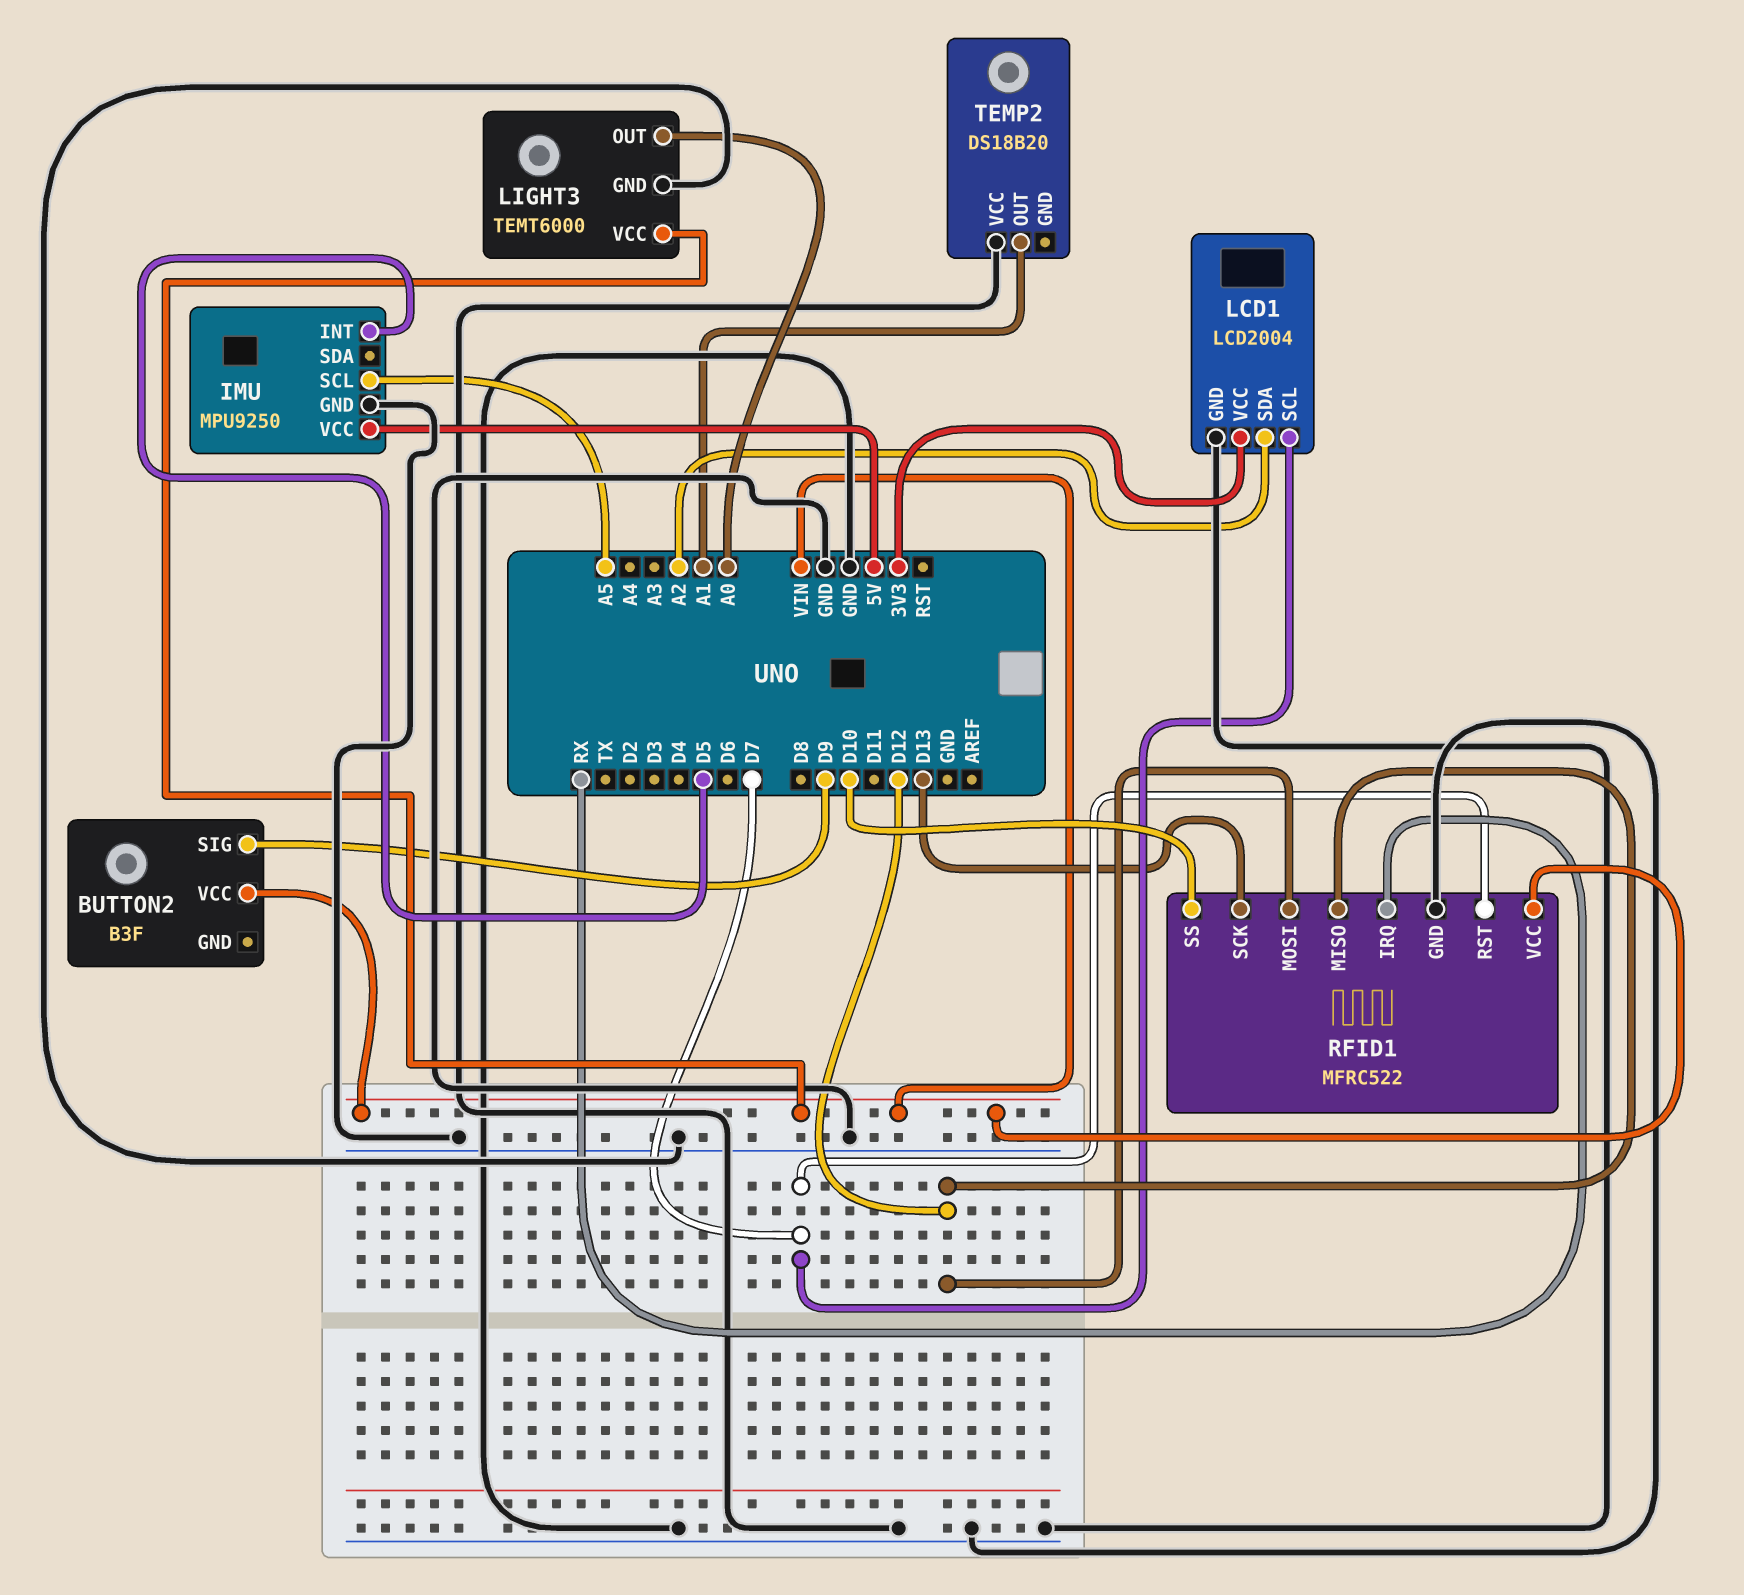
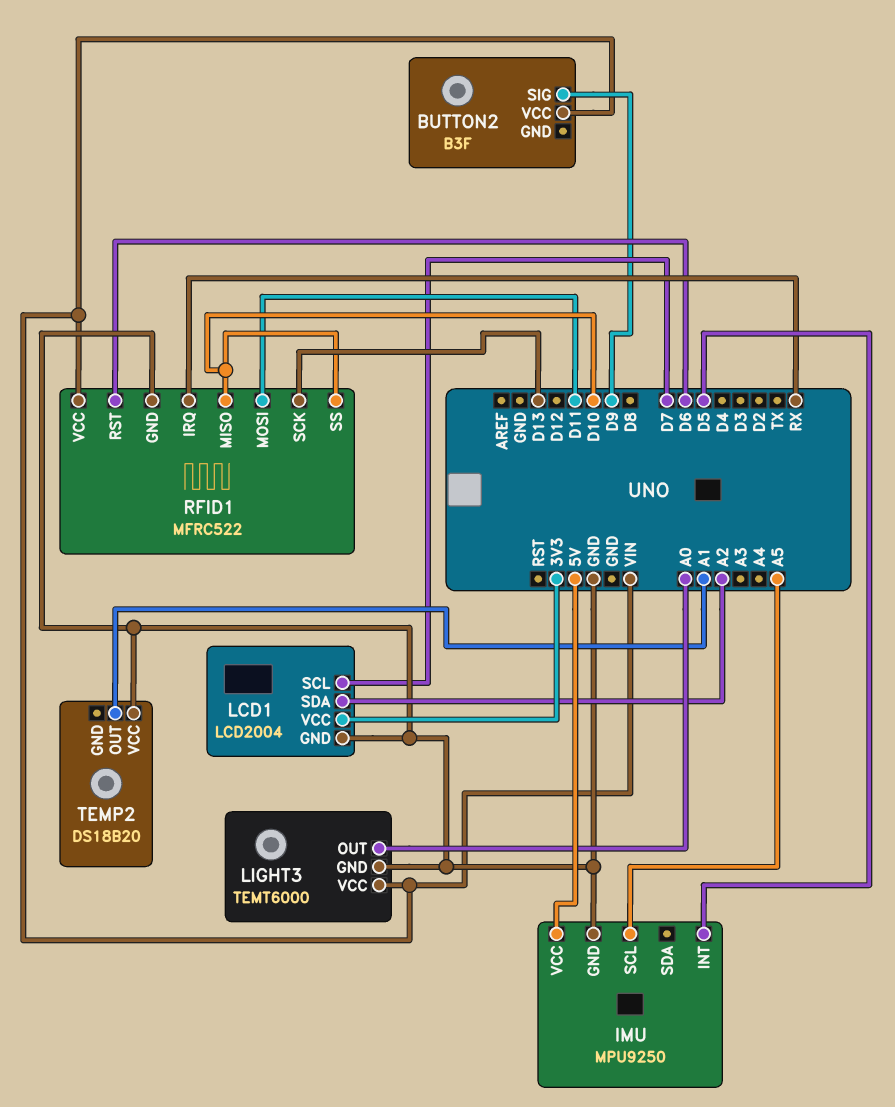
RFID1 pin MISO: D12 -> D10
RFID1 pin MOSI: D12 -> D11
RFID1 pin RST: D7 -> D6

